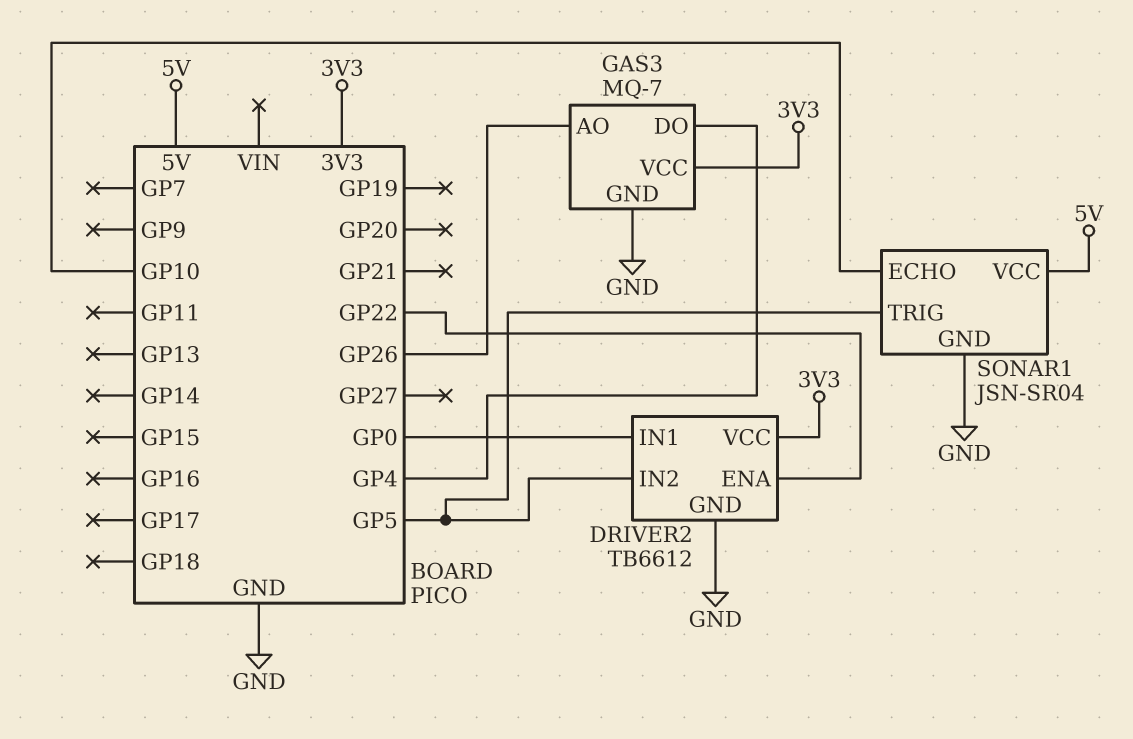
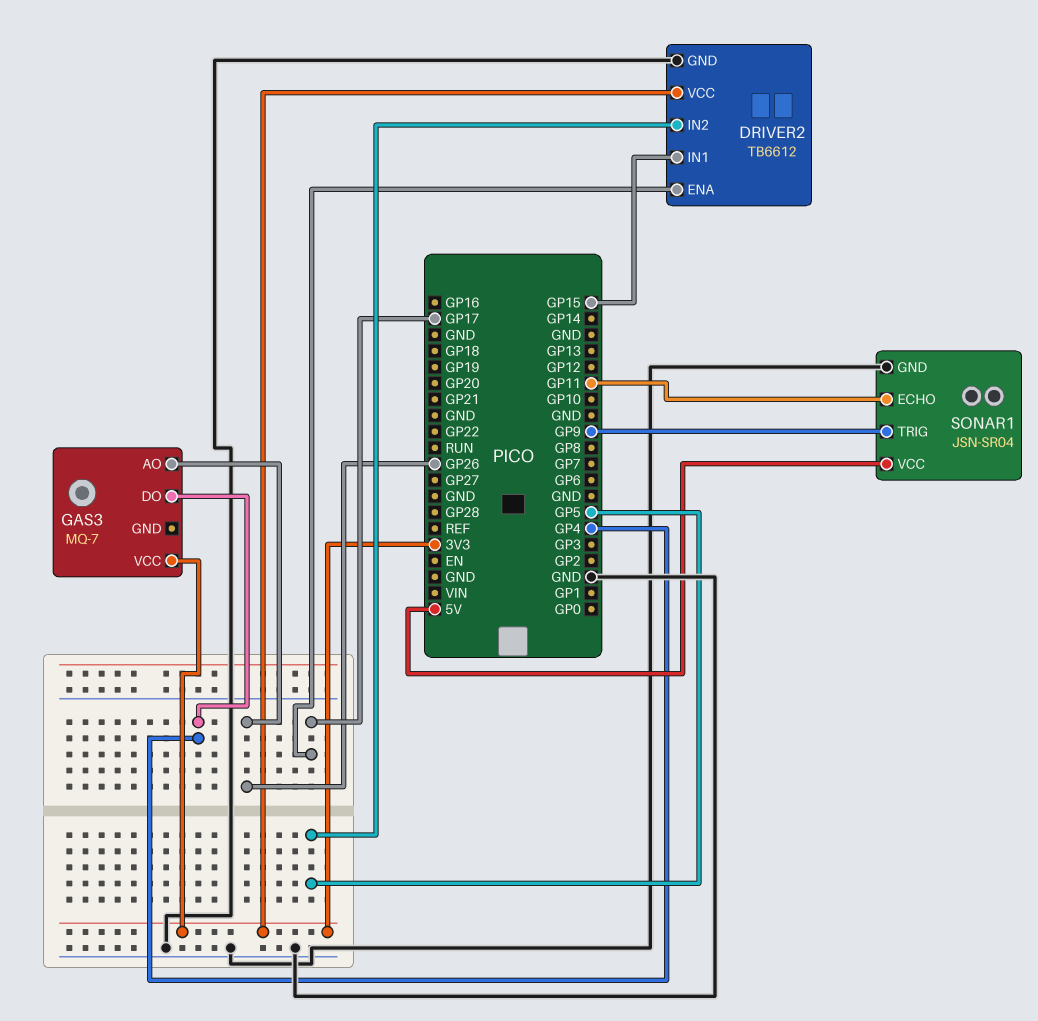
DRIVER2 pin ENA: GP22 -> GP17
DRIVER2 pin IN1: GP0 -> GP15
GAS3 pin GND: GND -> none
SONAR1 pin ECHO: GP10 -> GP11
SONAR1 pin TRIG: GP5 -> GP9

